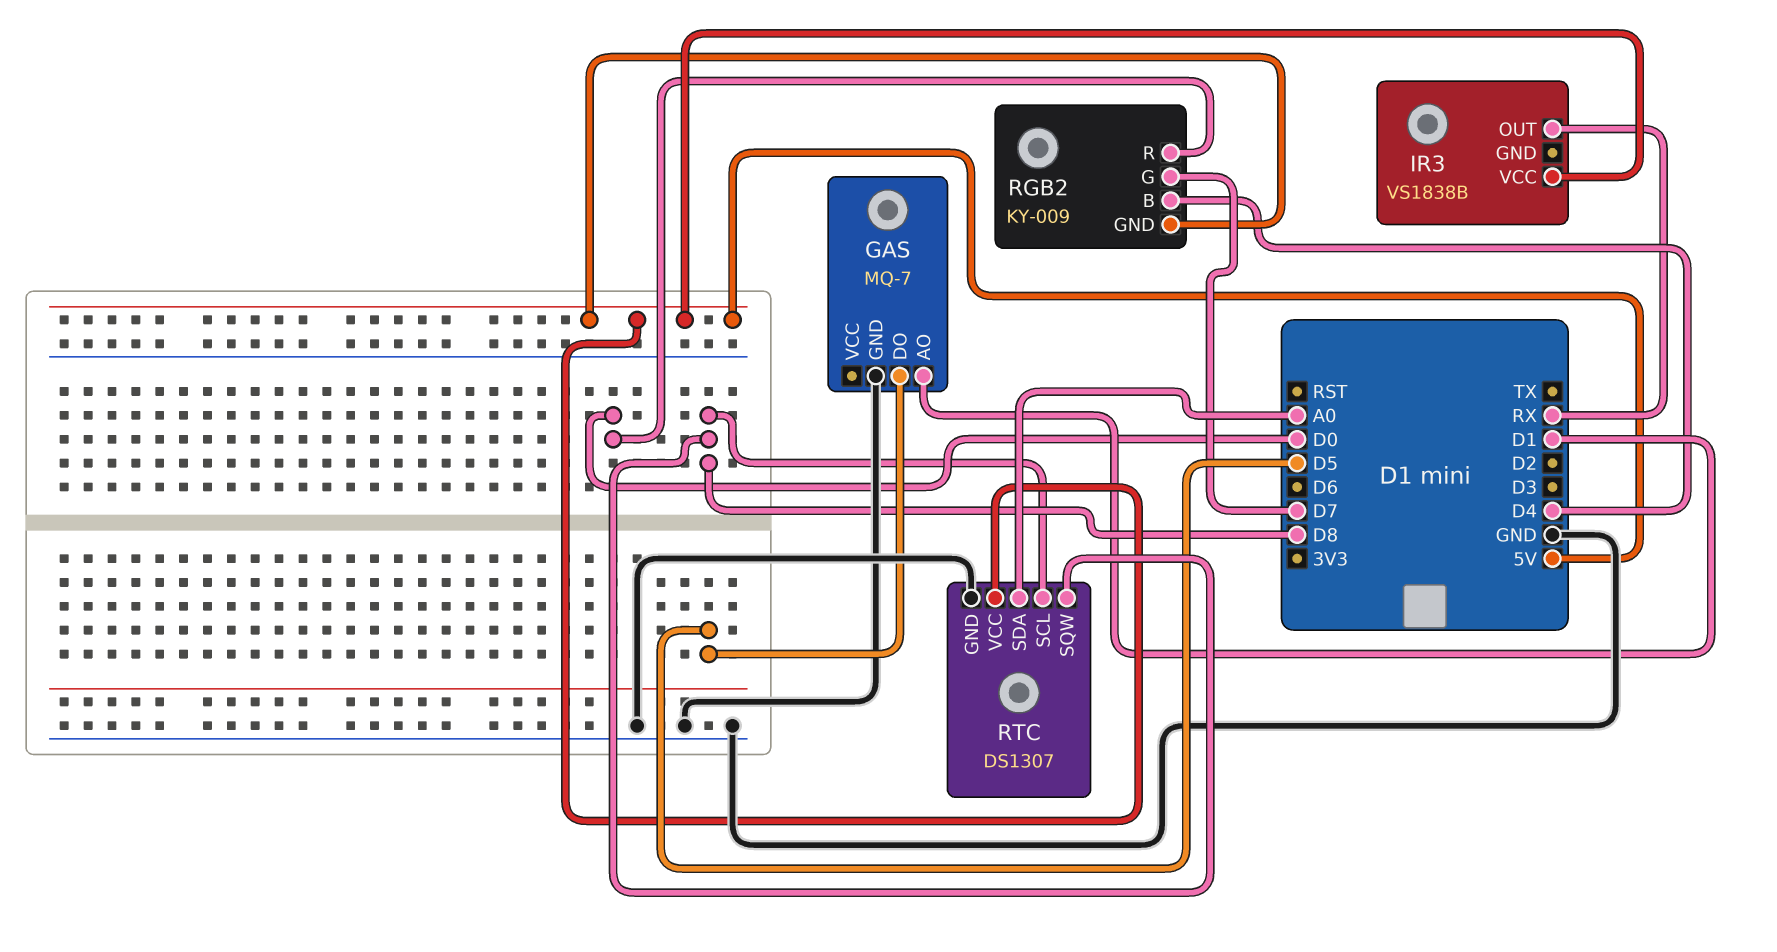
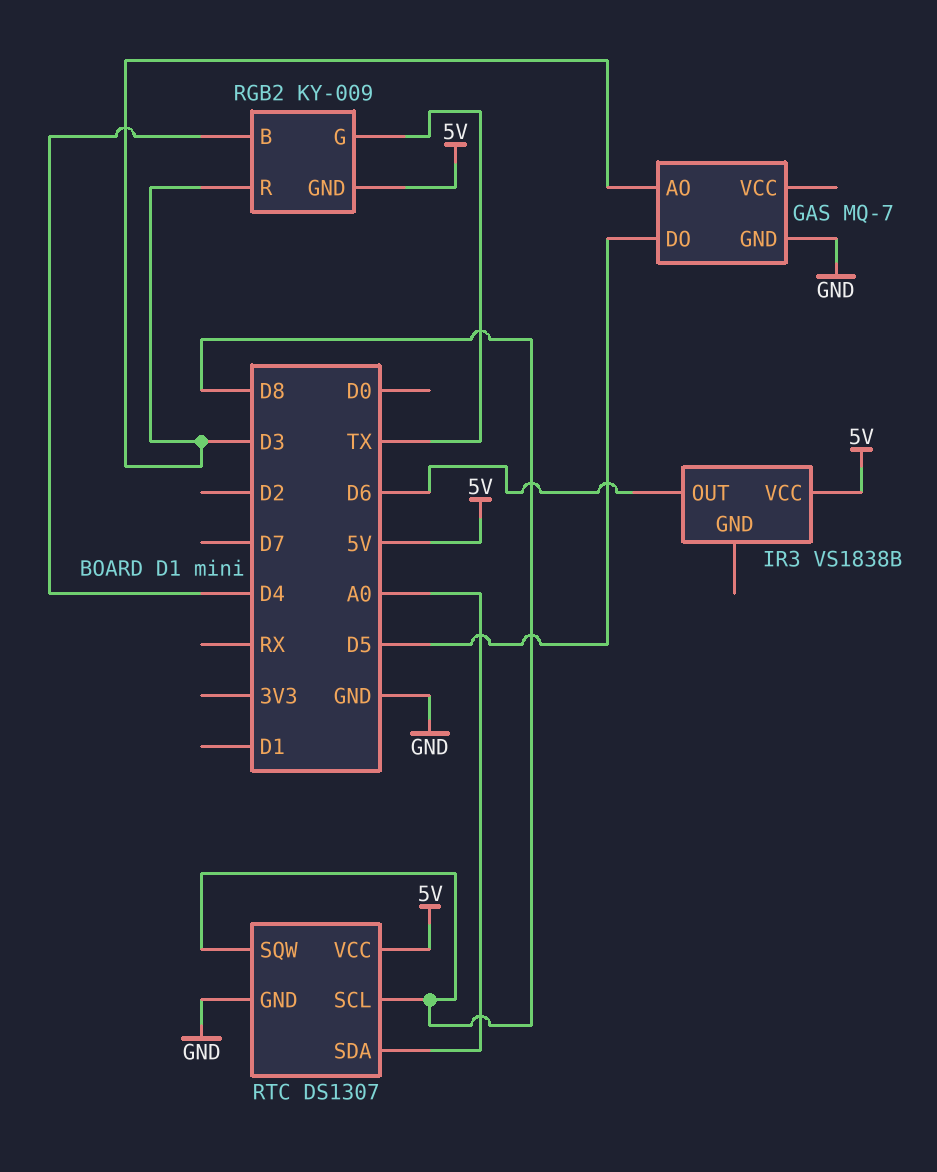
GAS pin AO: D1 -> D3
IR3 pin OUT: RX -> D6
RGB2 pin G: D7 -> TX
RGB2 pin R: D0 -> D3

